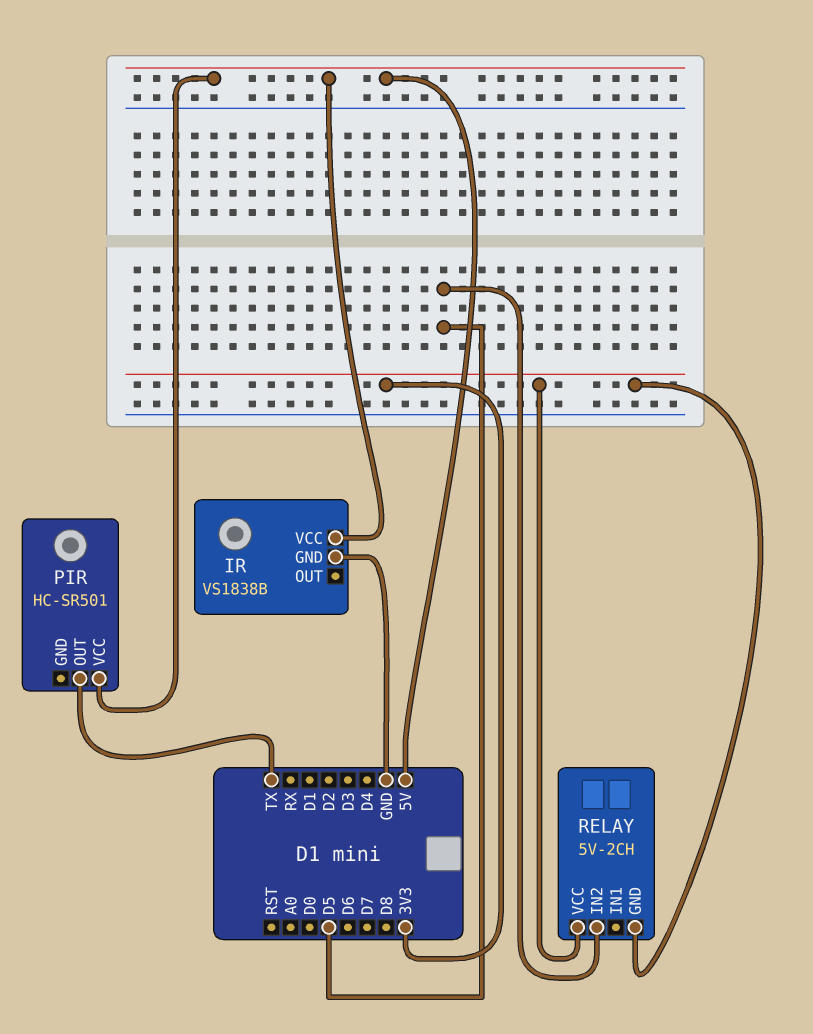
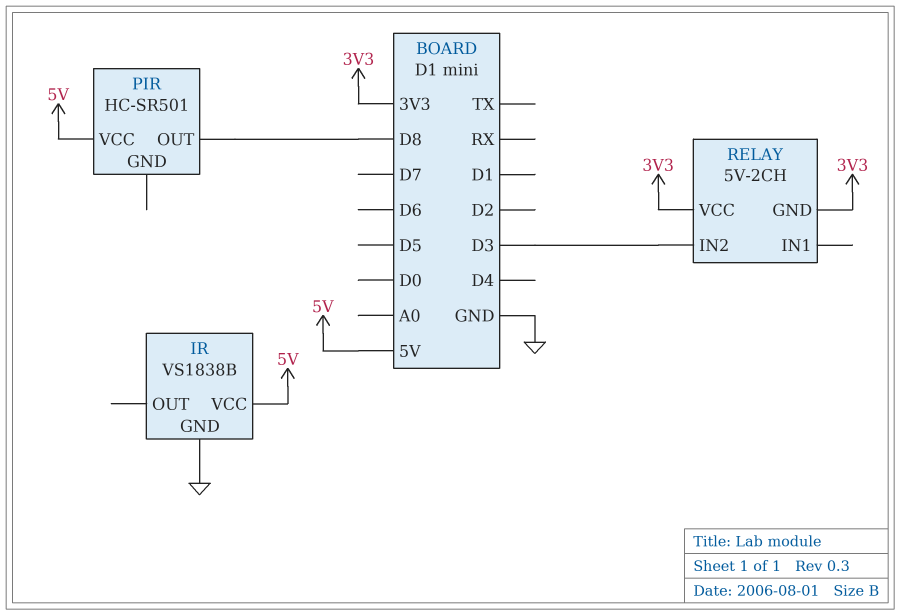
PIR pin OUT: TX -> D8
RELAY pin IN2: D5 -> D3

